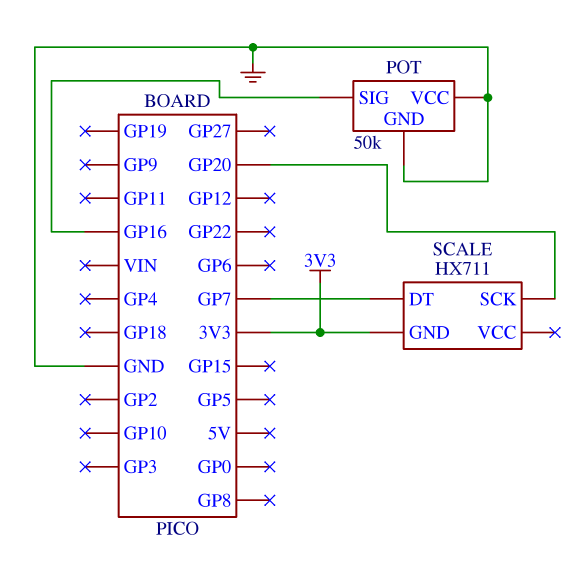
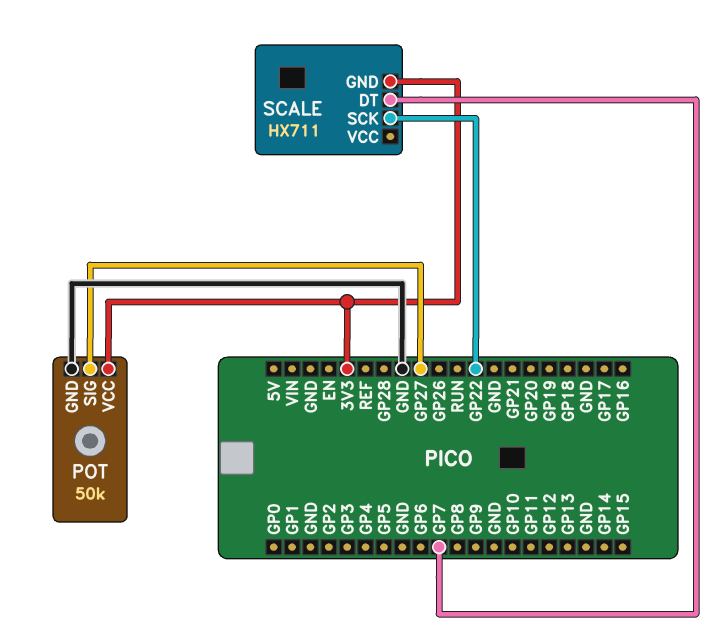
POT pin SIG: GP16 -> GP27
POT pin VCC: GND -> 3V3
SCALE pin SCK: GP20 -> GP22

